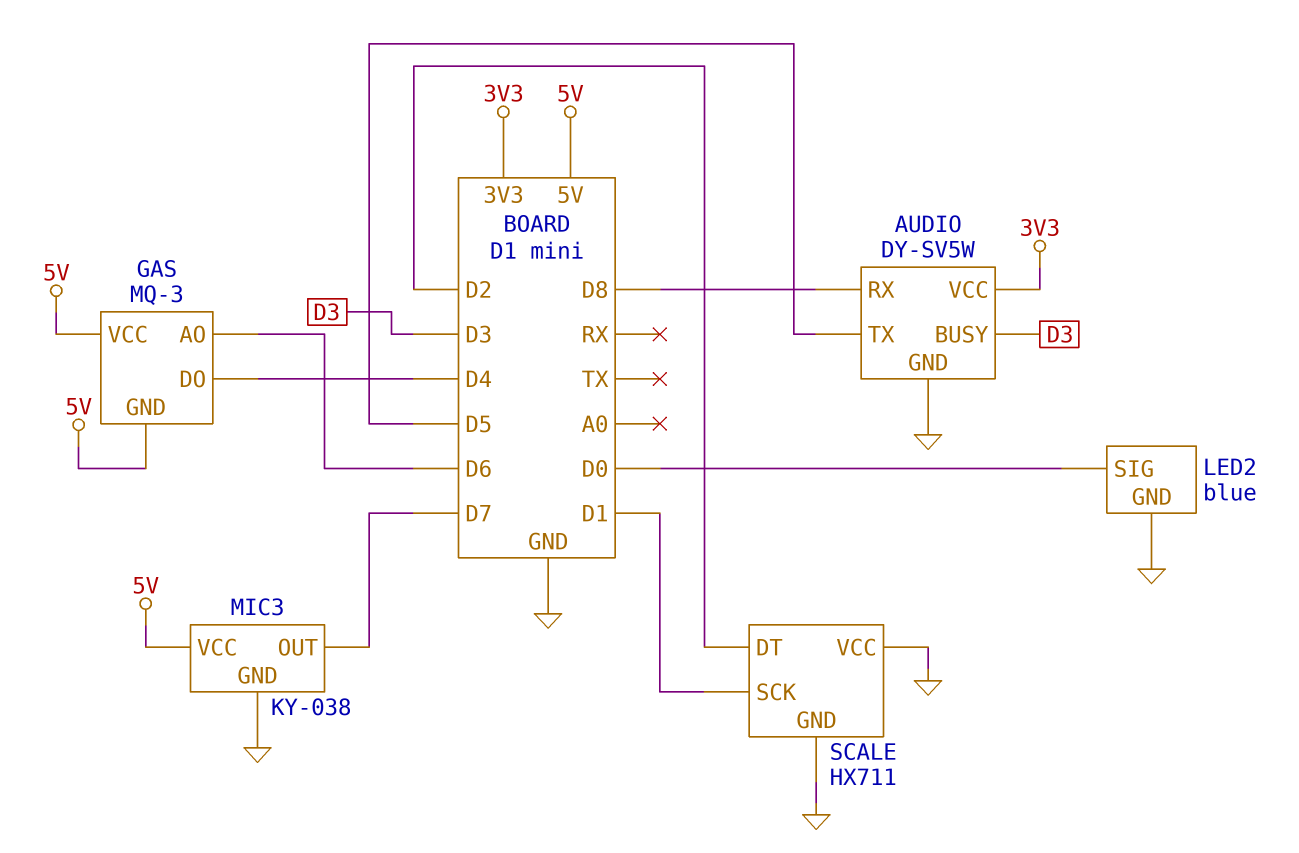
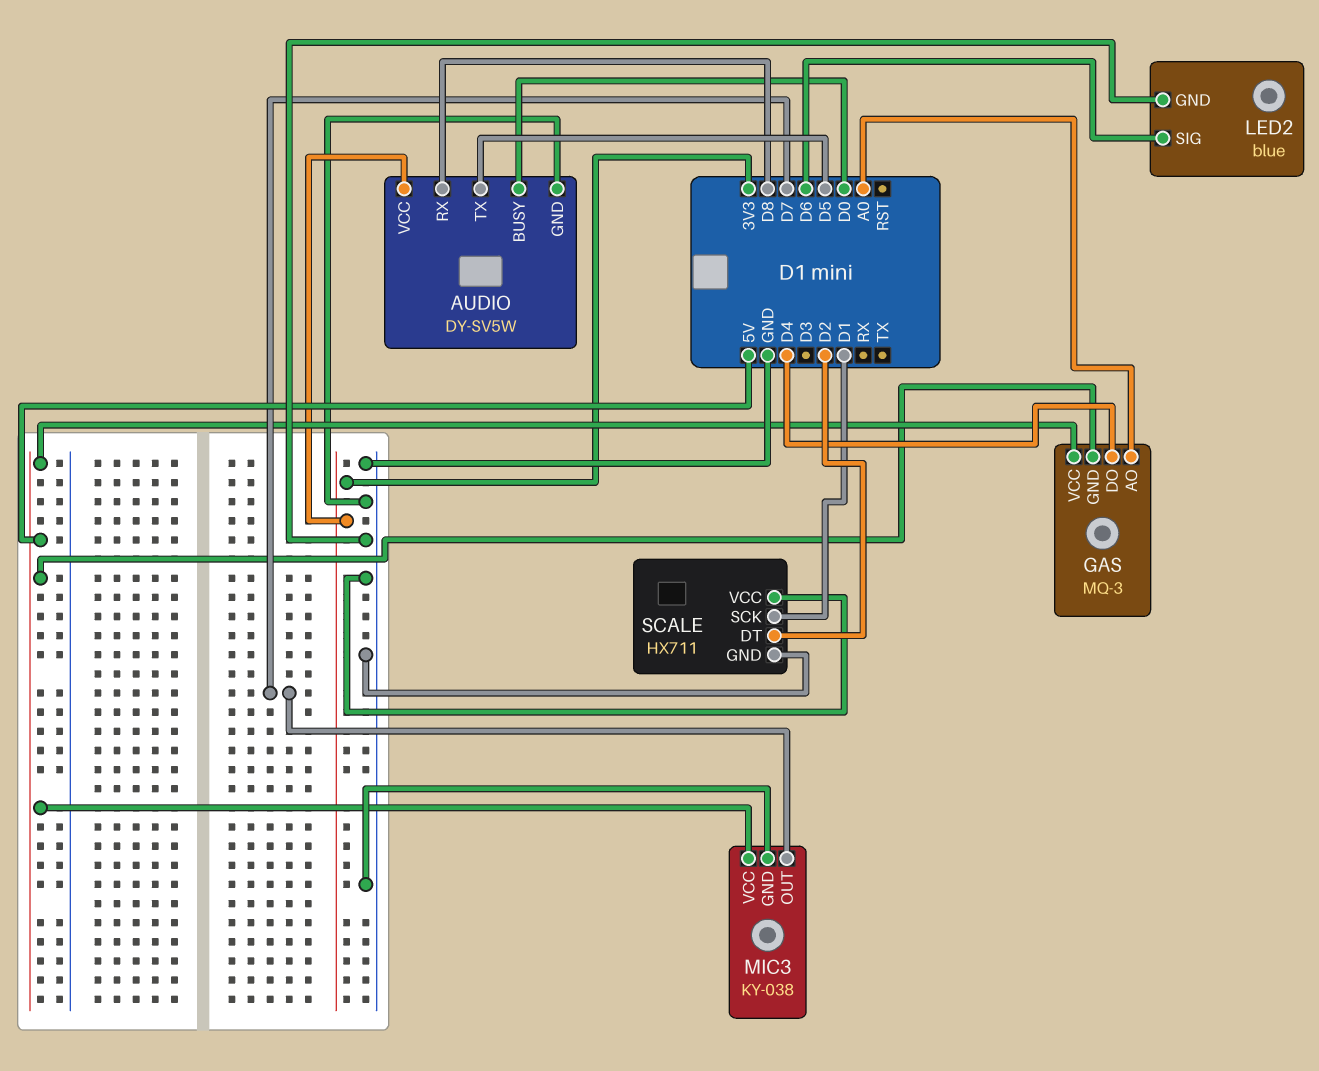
AUDIO pin BUSY: D3 -> D0
GAS pin AO: D6 -> A0
LED2 pin SIG: D0 -> D6

